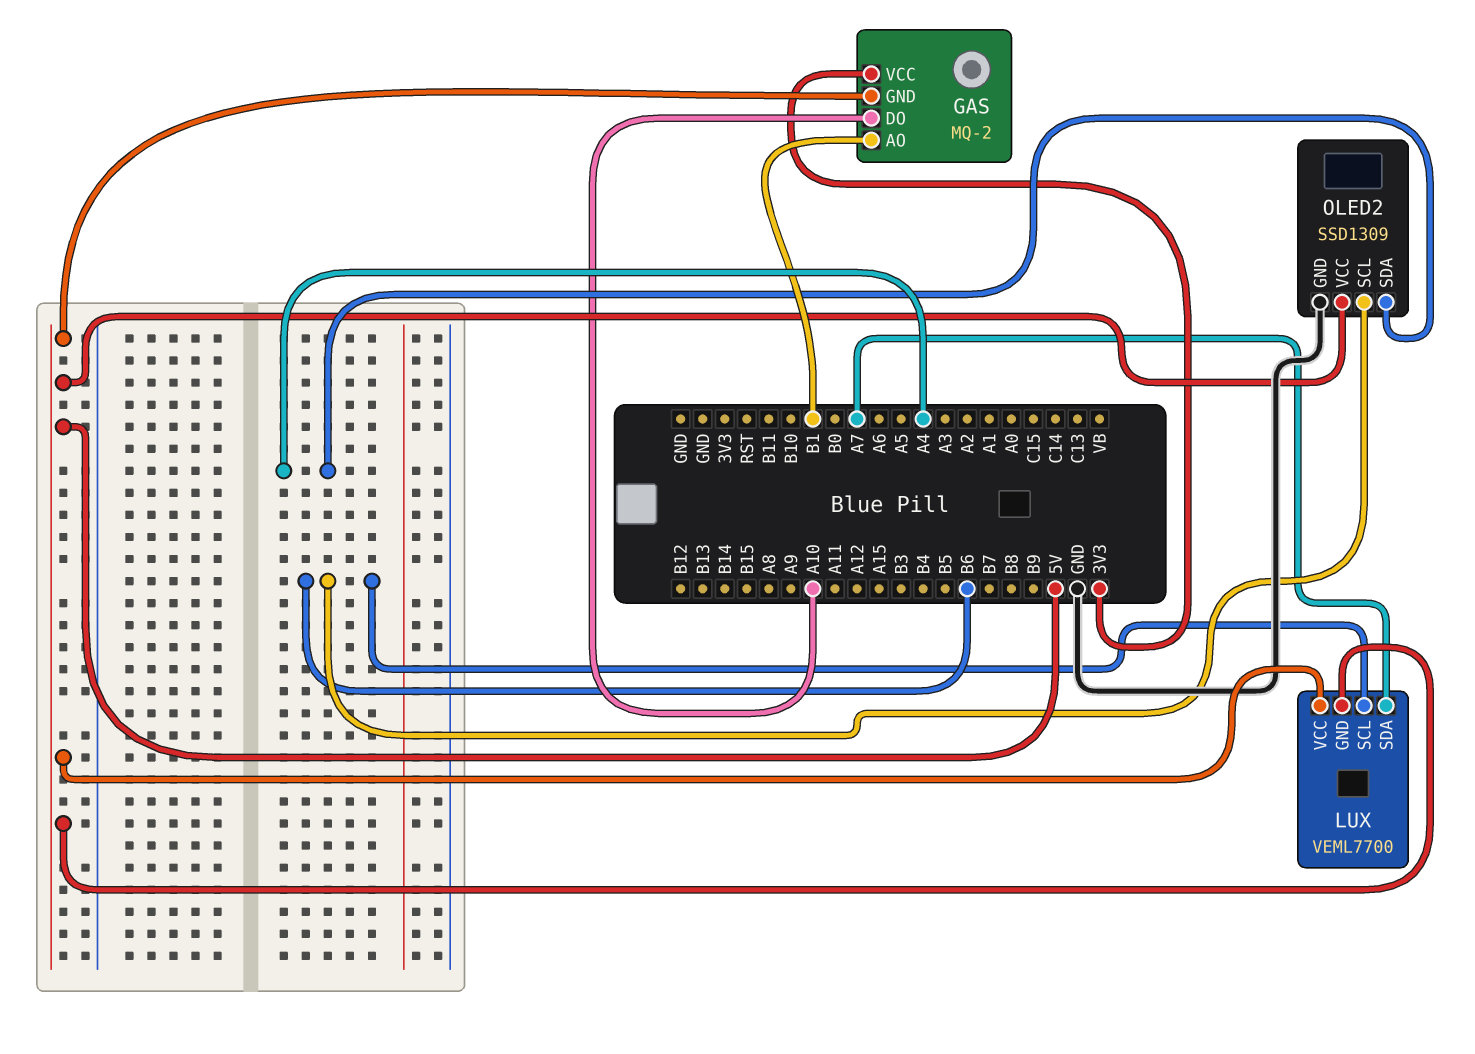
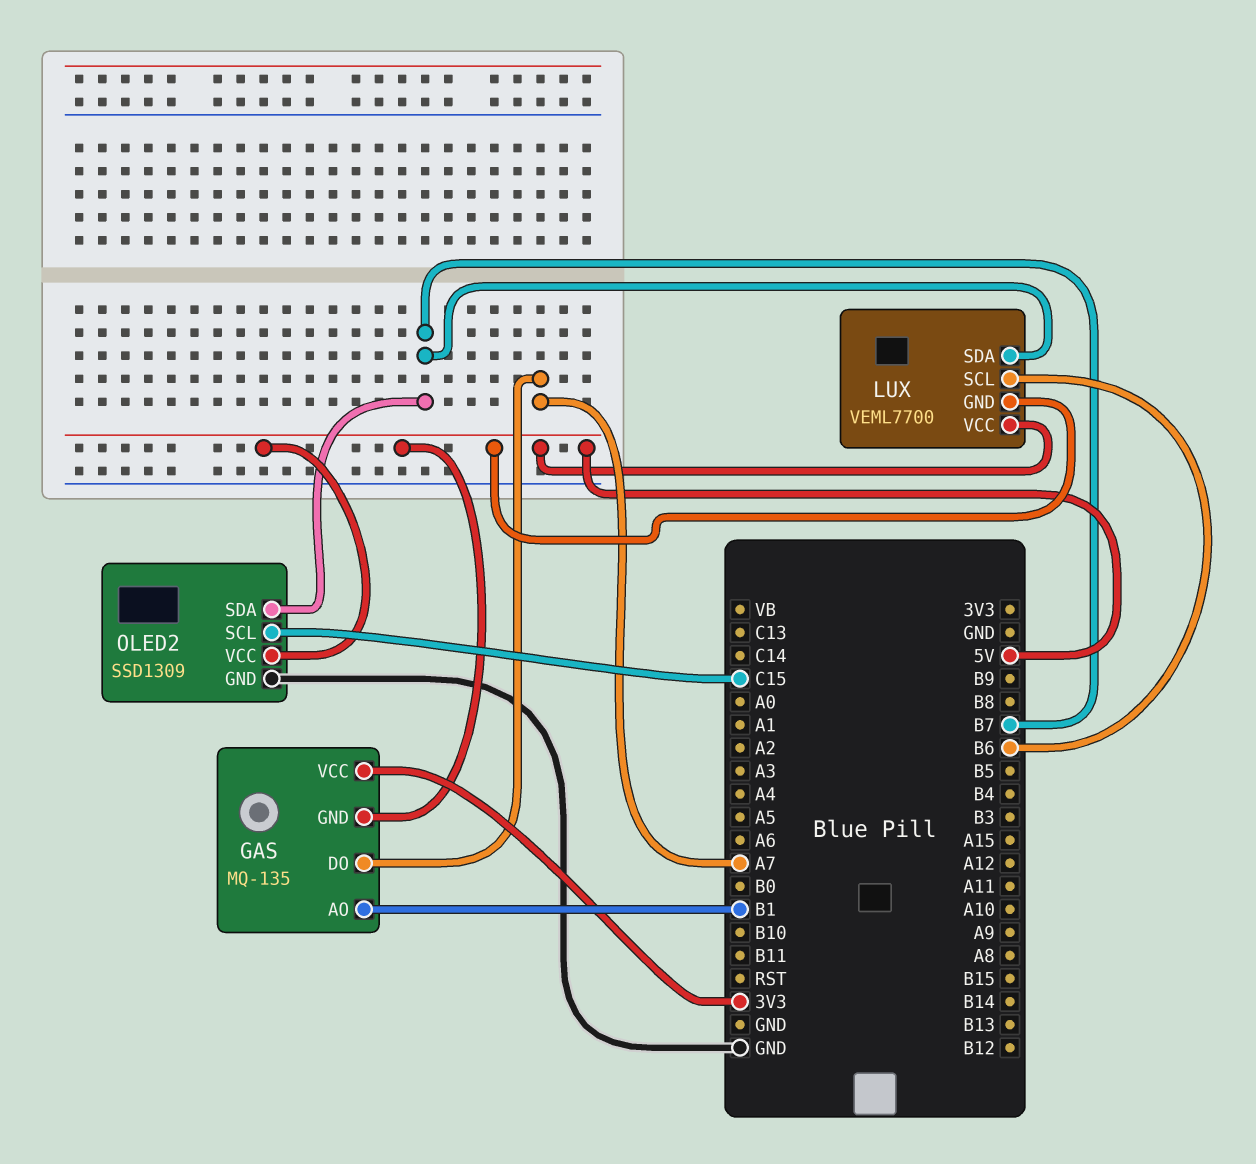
GAS: MQ-2 -> MQ-135
GAS pin DO: A10 -> A7
LUX pin SDA: A7 -> B7
OLED2 pin SCL: B6 -> C15
OLED2 pin SDA: A4 -> B7

